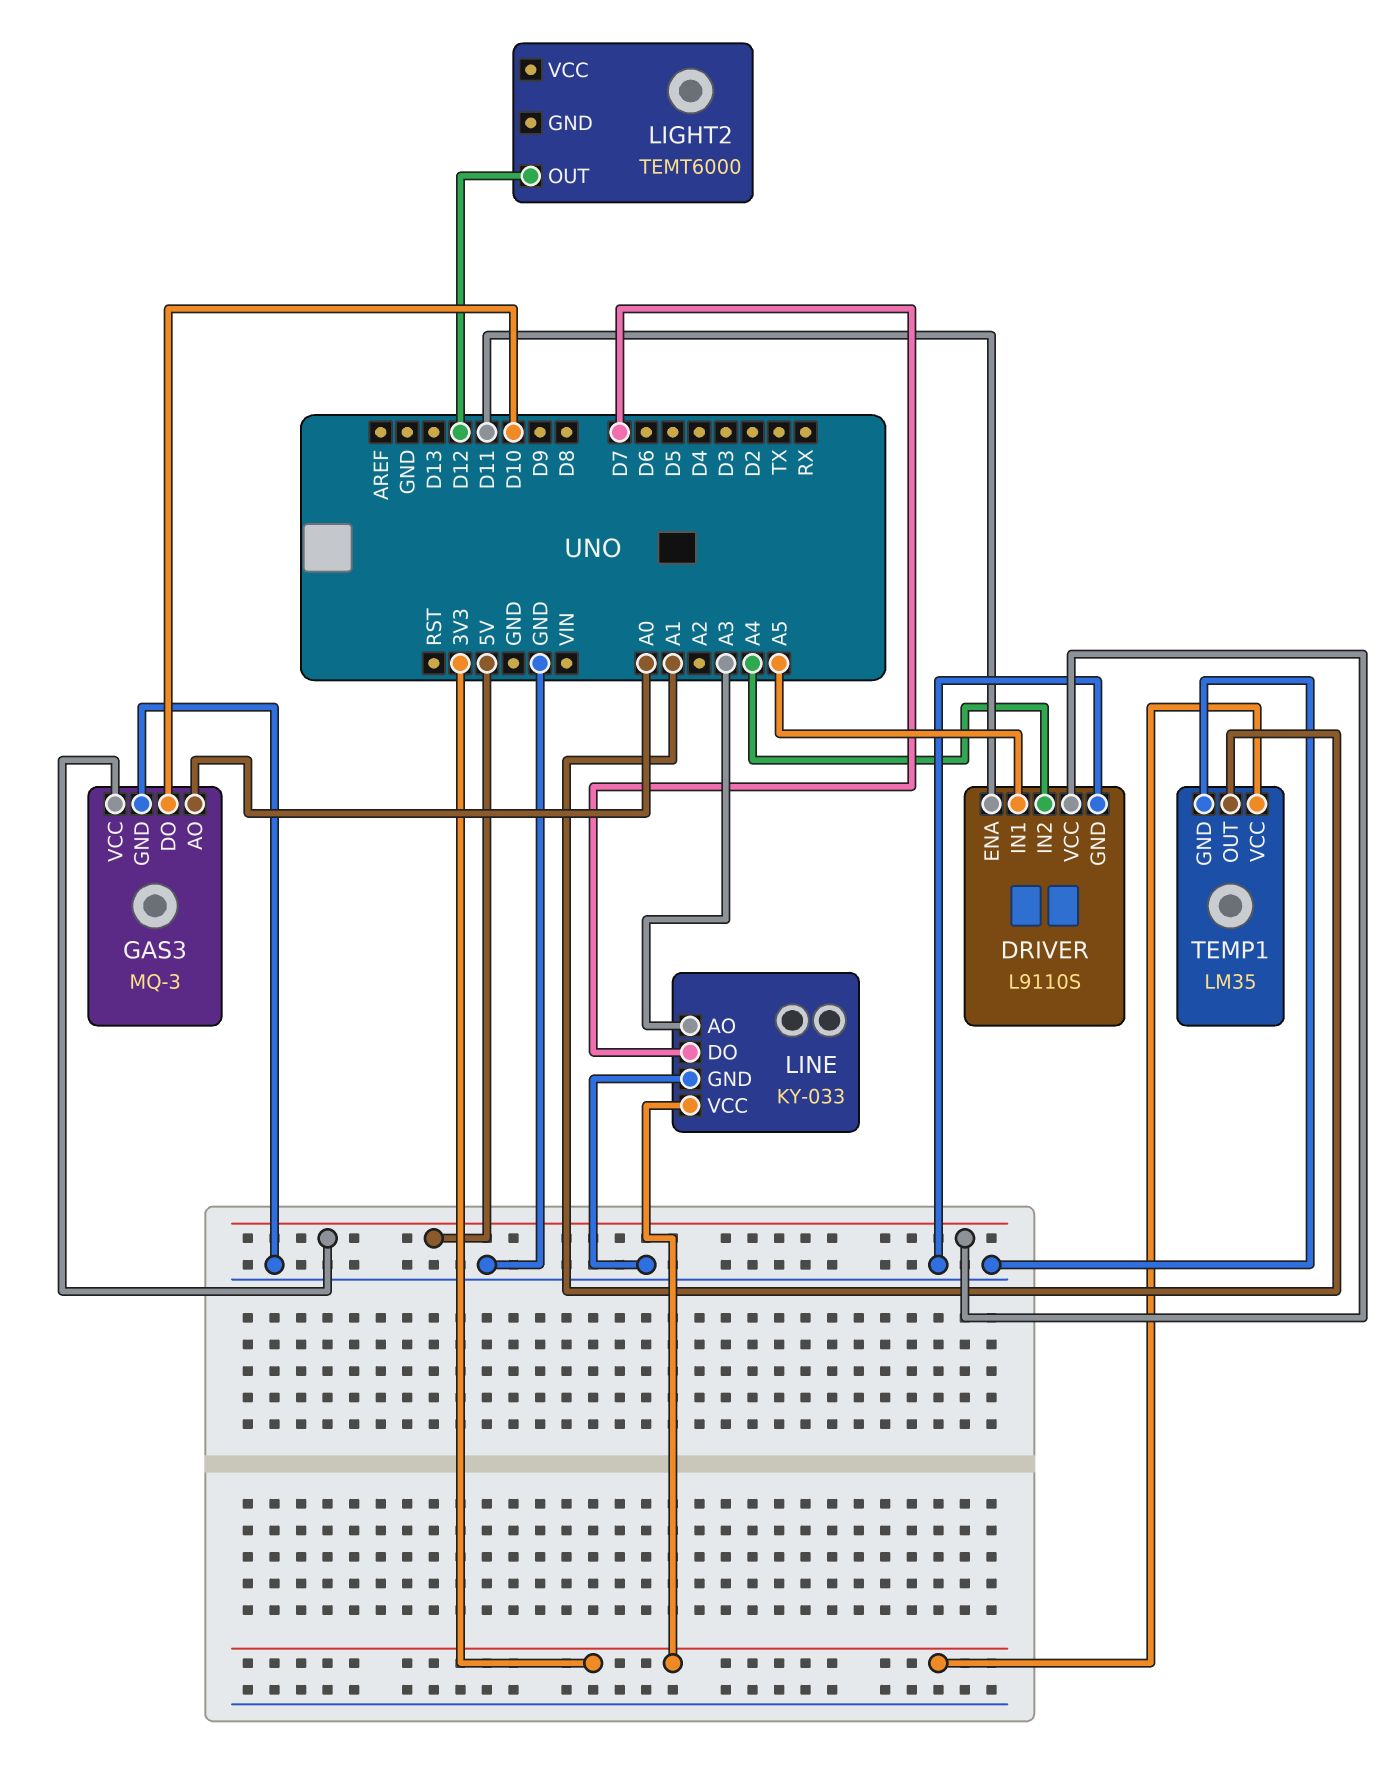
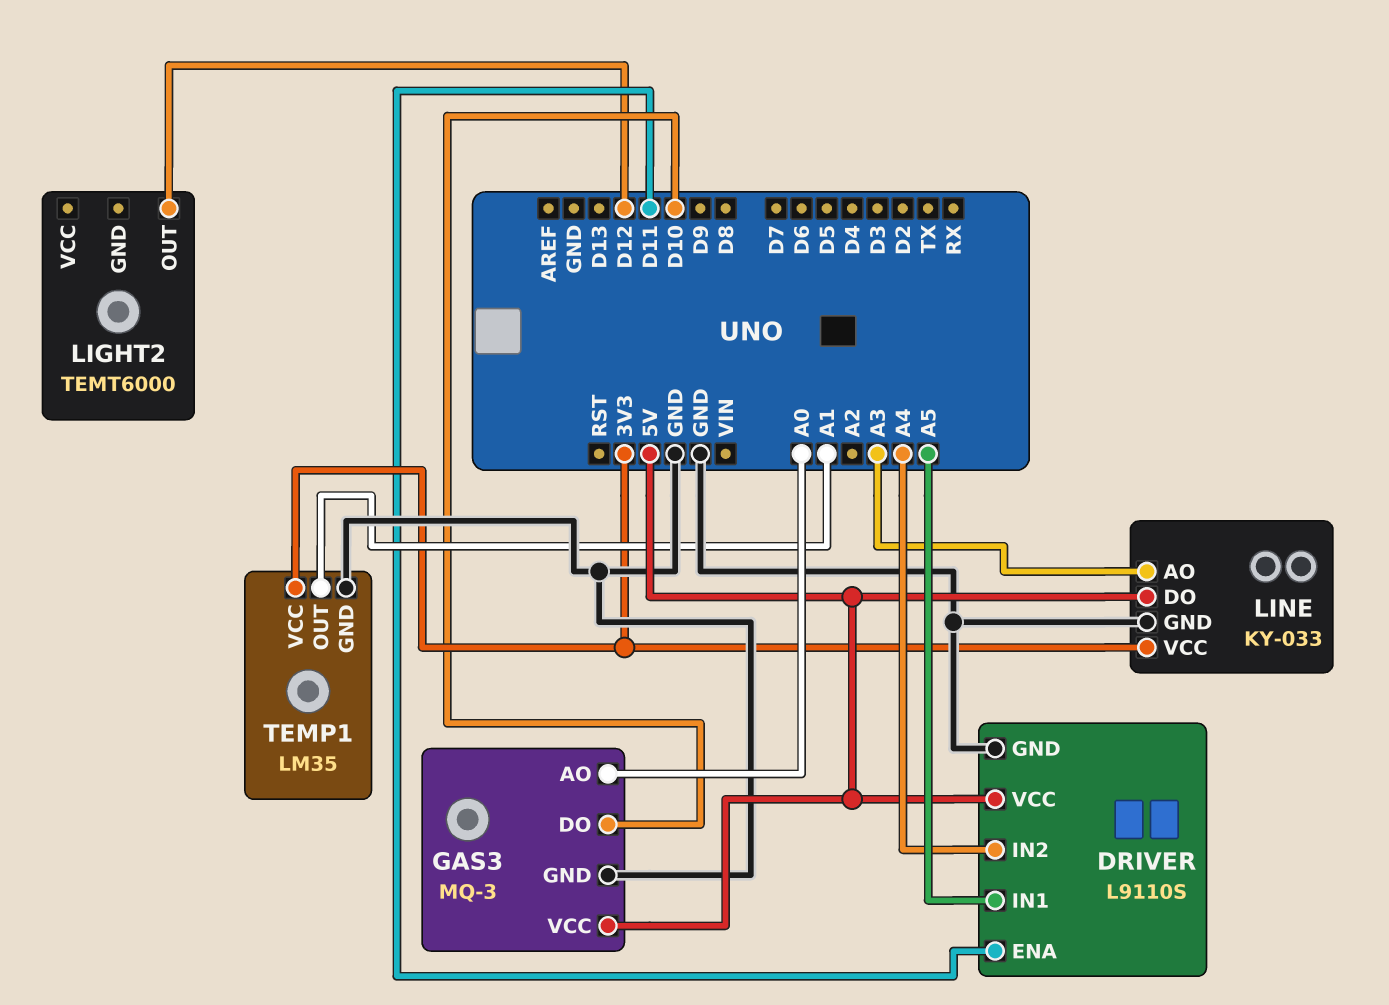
LINE pin DO: D7 -> 5V

